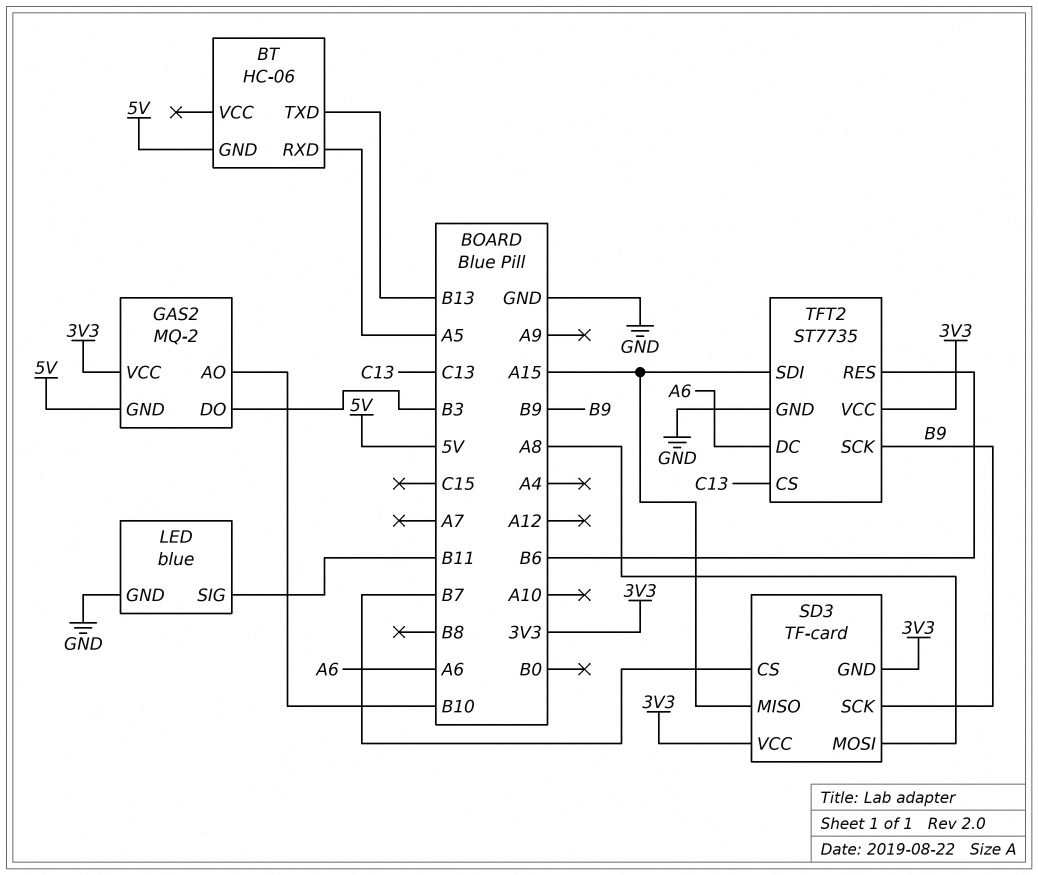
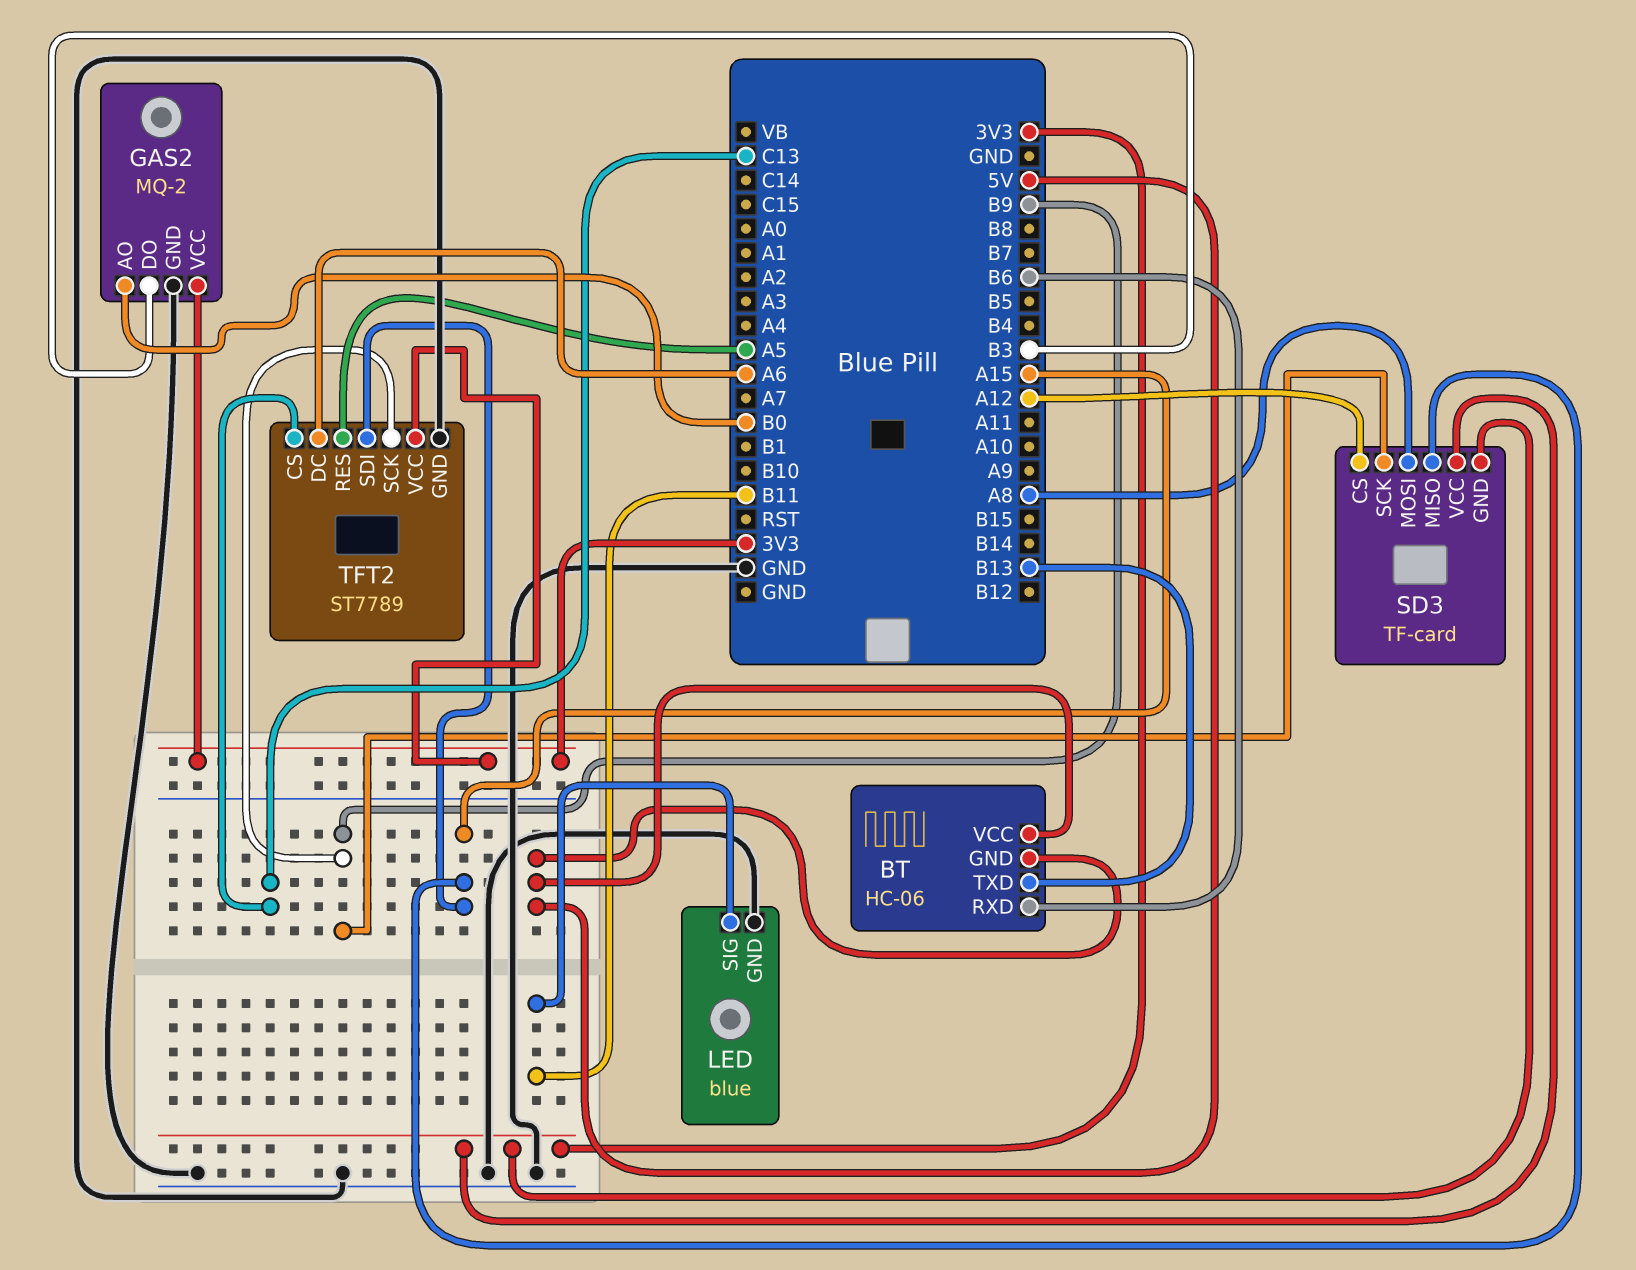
BT pin RXD: A5 -> B6
BT pin VCC: none -> 5V
GAS2 pin AO: B10 -> B0
GAS2 pin GND: 5V -> GND
SD3 pin CS: B7 -> A12
TFT2: ST7735 -> ST7789
TFT2 pin RES: B6 -> A5

